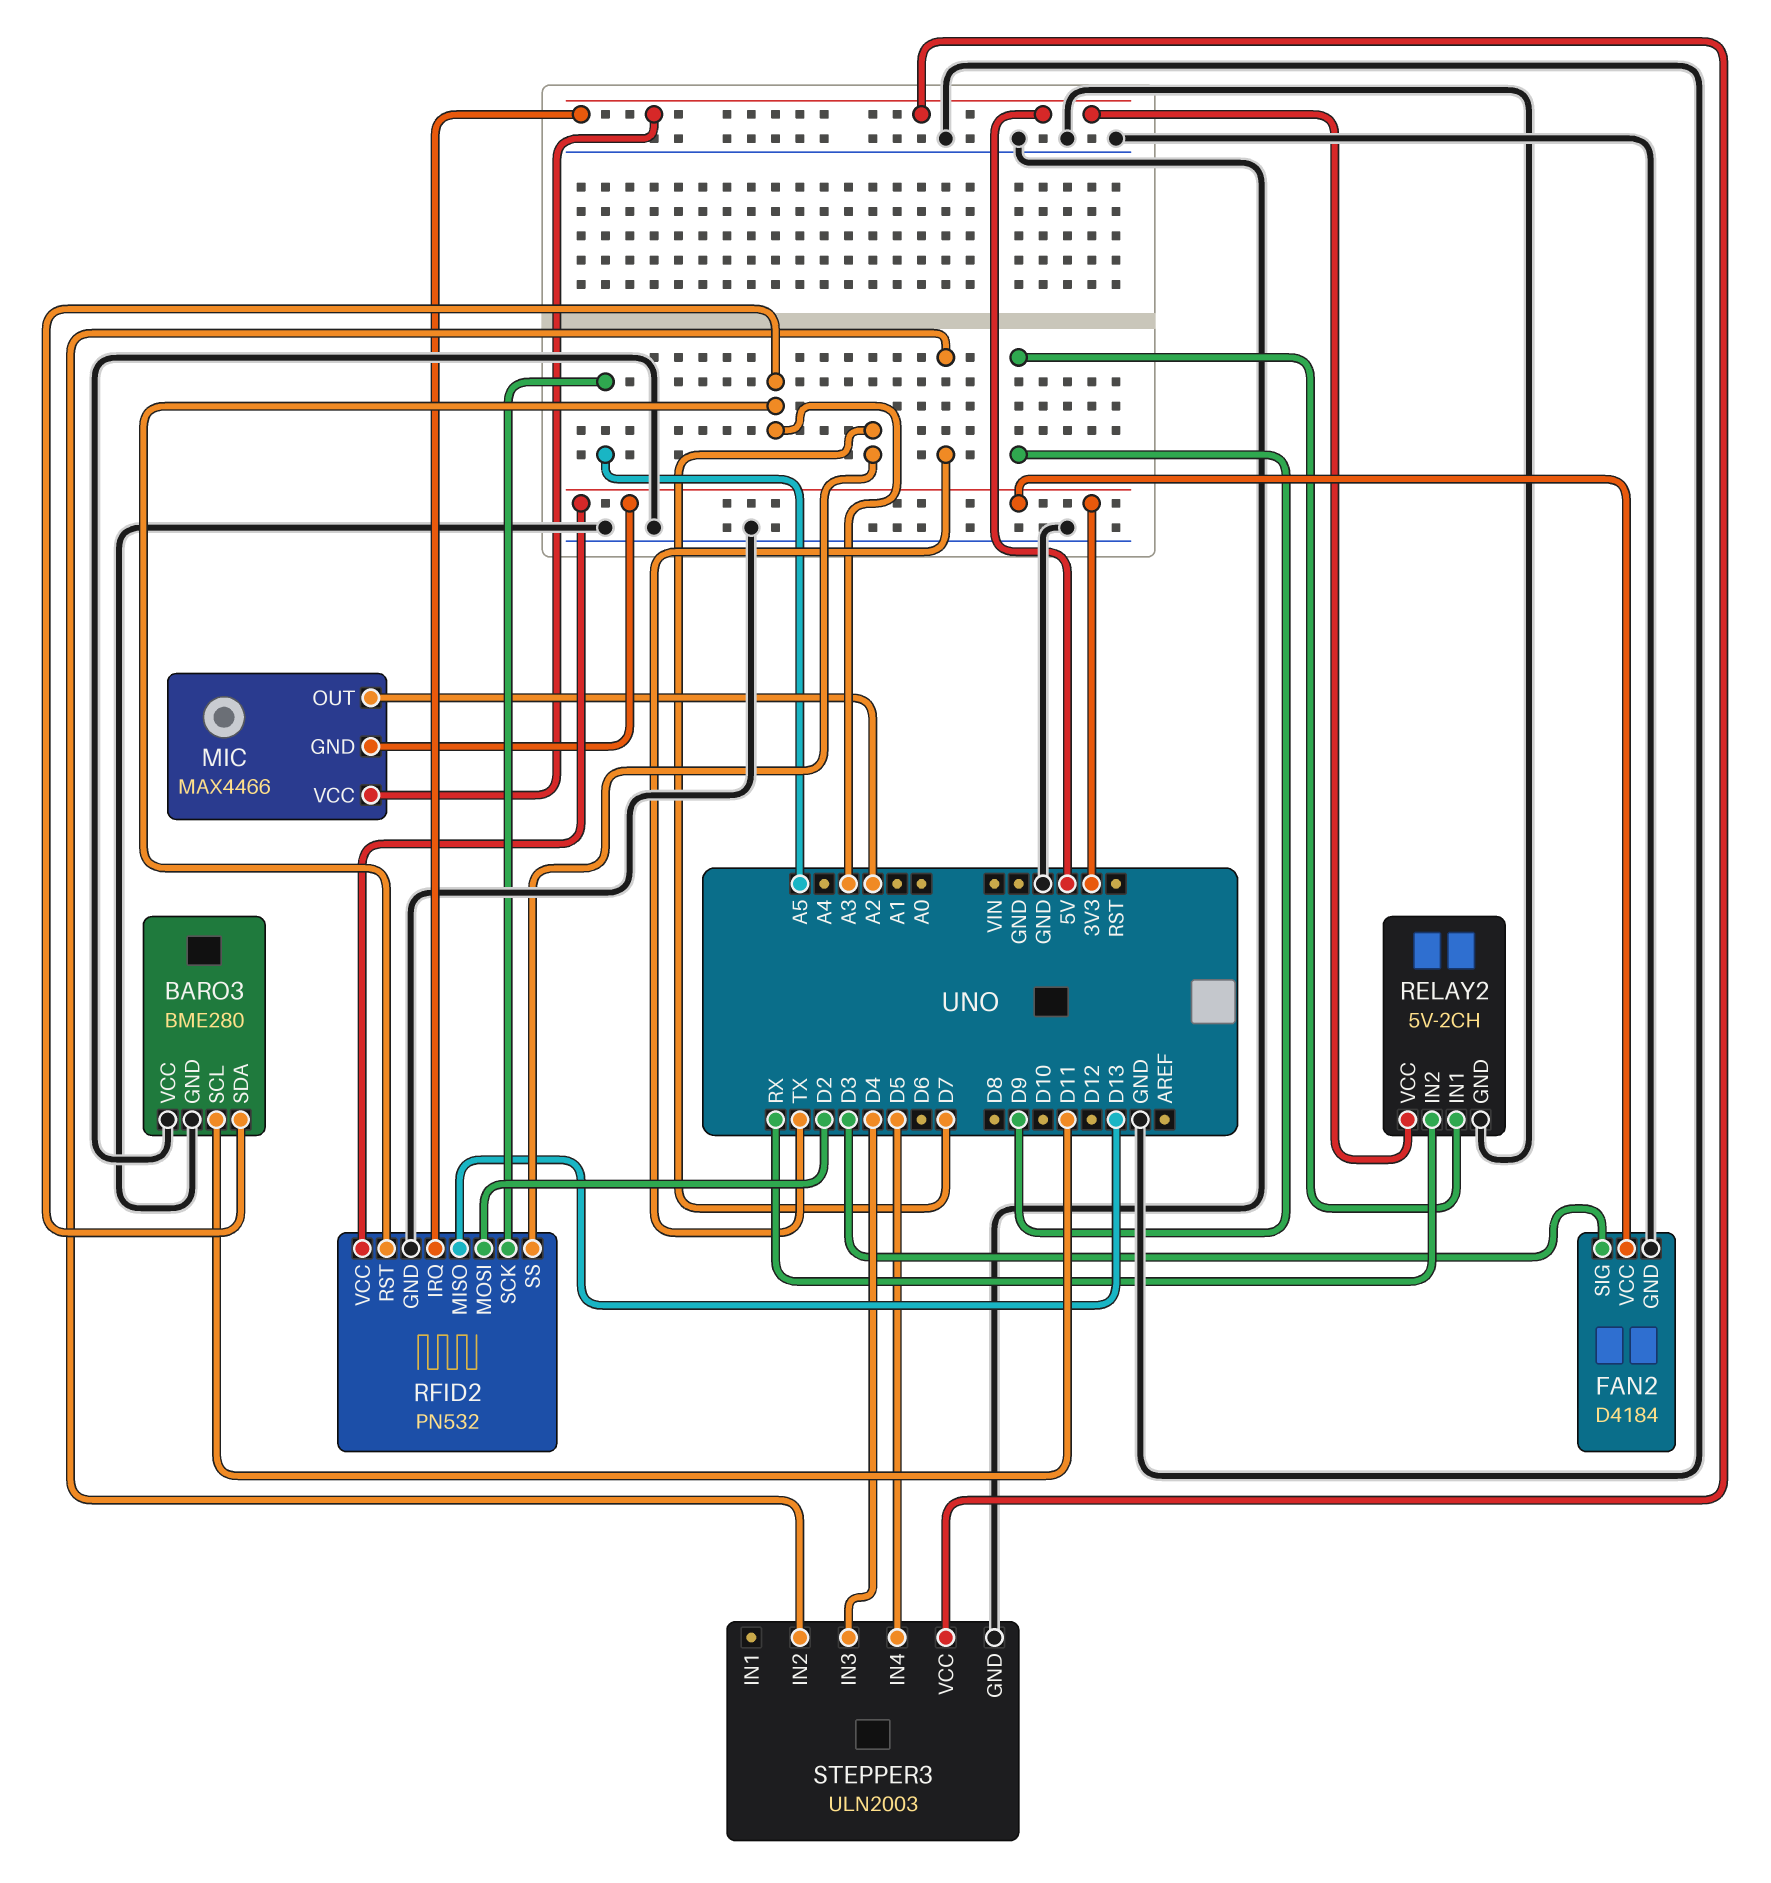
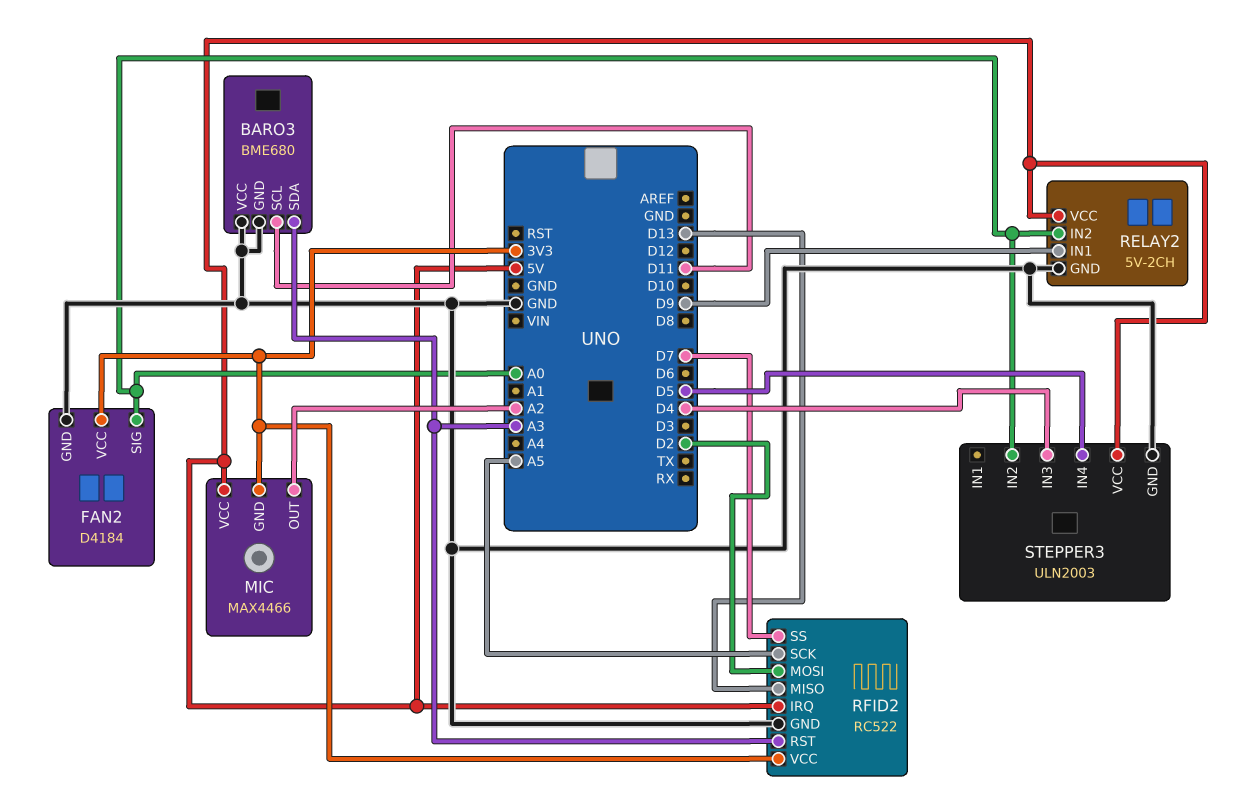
BARO3: BME280 -> BME680
FAN2 pin SIG: D3 -> A0
RELAY2 pin IN2: RX -> A0
RFID2: PN532 -> RC522
STEPPER3 pin IN2: TX -> A0

